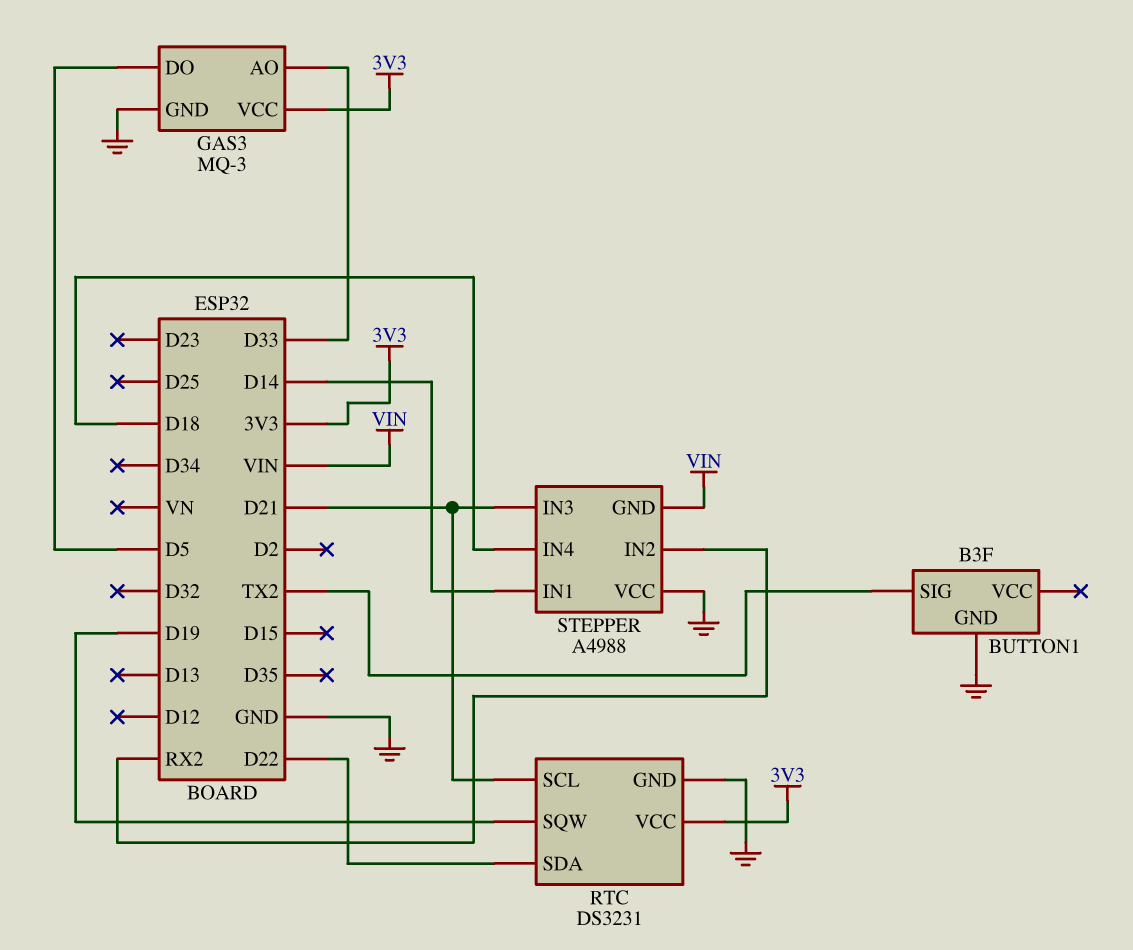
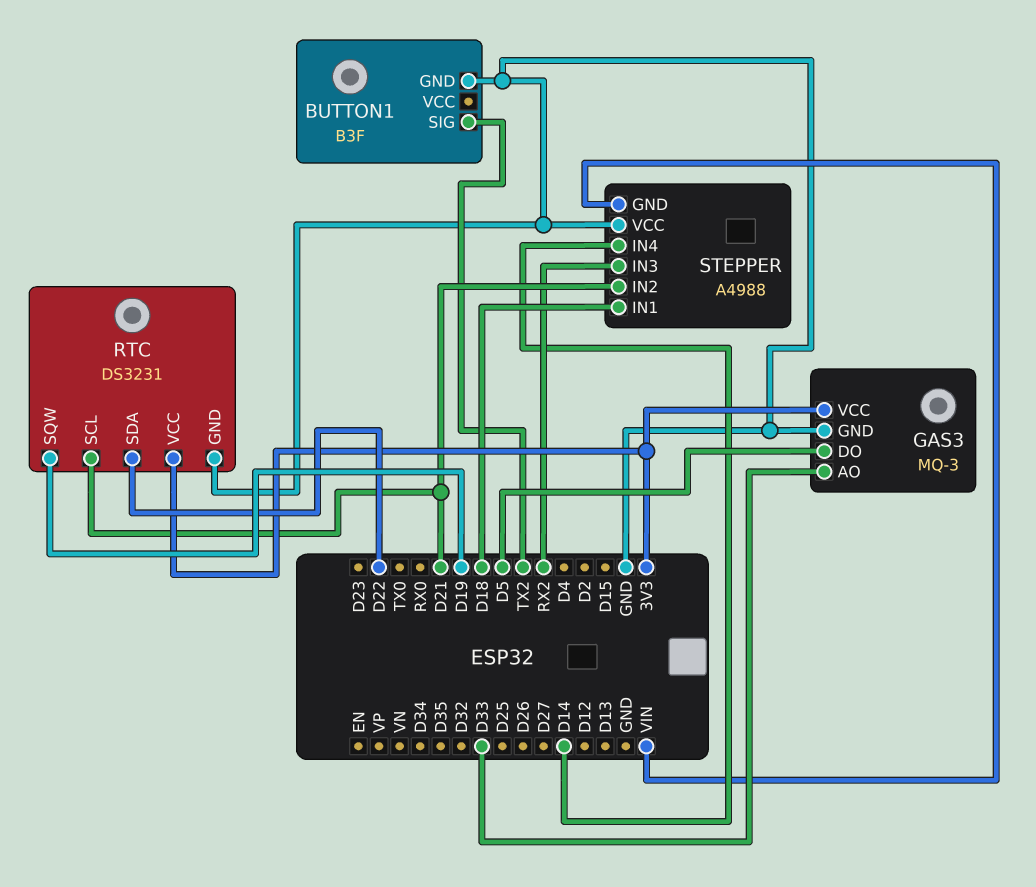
STEPPER pin IN1: D14 -> D18
STEPPER pin IN2: RX2 -> D21
STEPPER pin IN3: D21 -> RX2
STEPPER pin IN4: D18 -> D14

